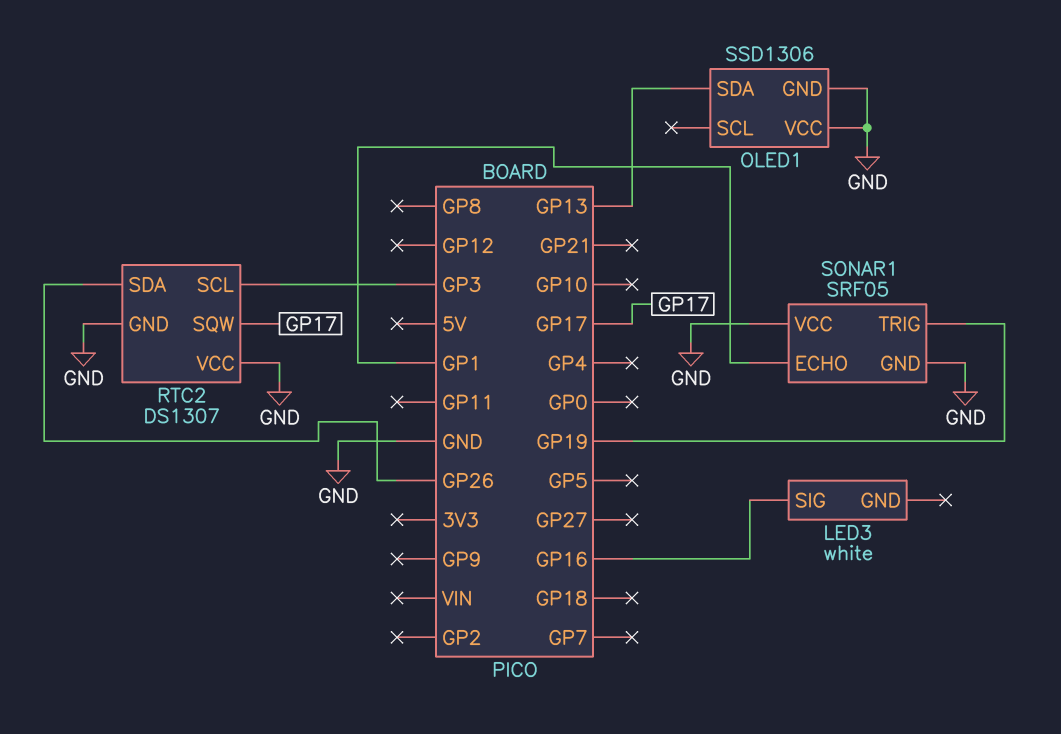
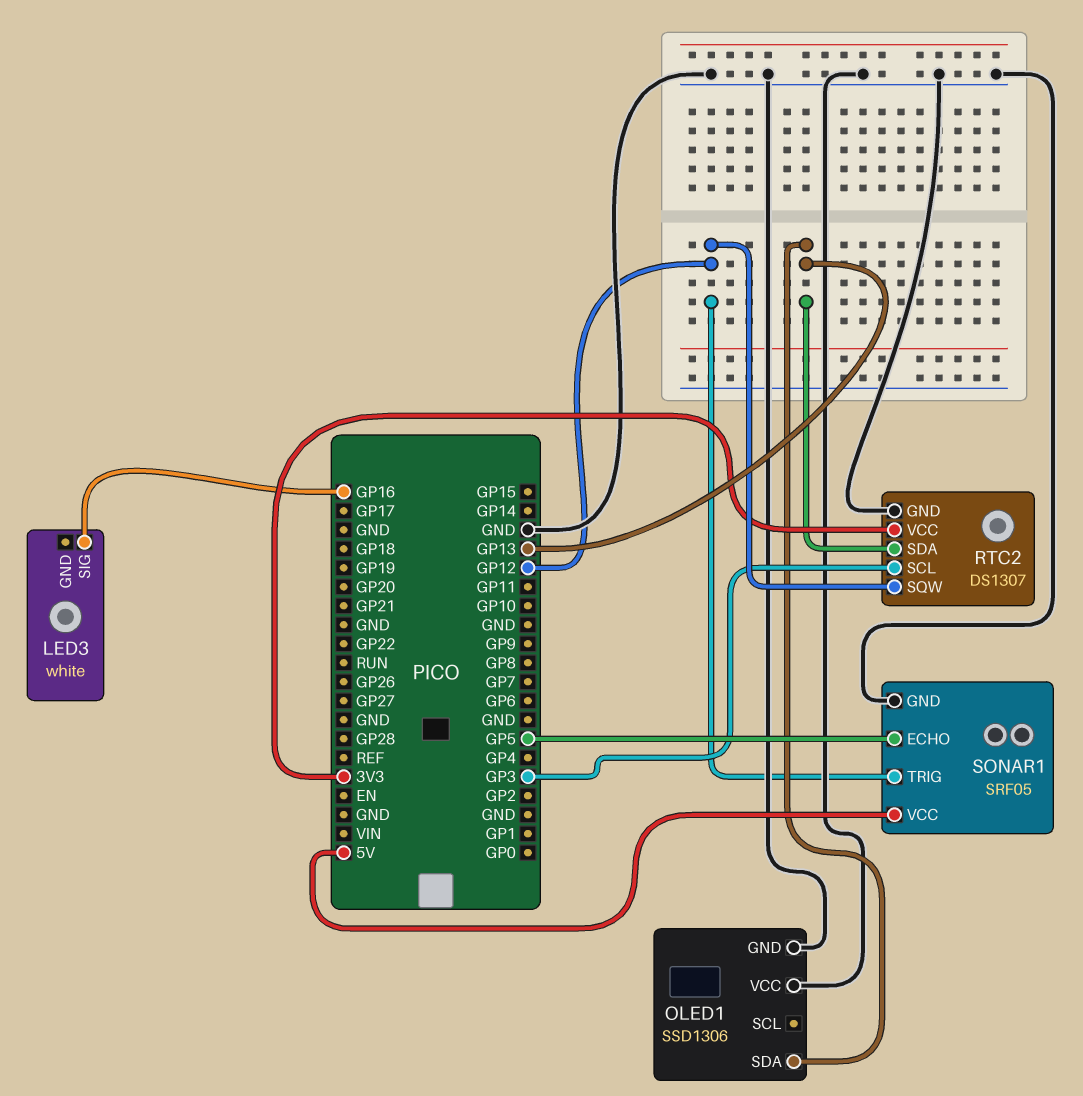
RTC2 pin SDA: GP26 -> GP13
RTC2 pin SQW: GP17 -> GP12
RTC2 pin VCC: GND -> 3V3
SONAR1 pin ECHO: GP1 -> GP5
SONAR1 pin TRIG: GP19 -> GP12
SONAR1 pin VCC: GND -> 5V

